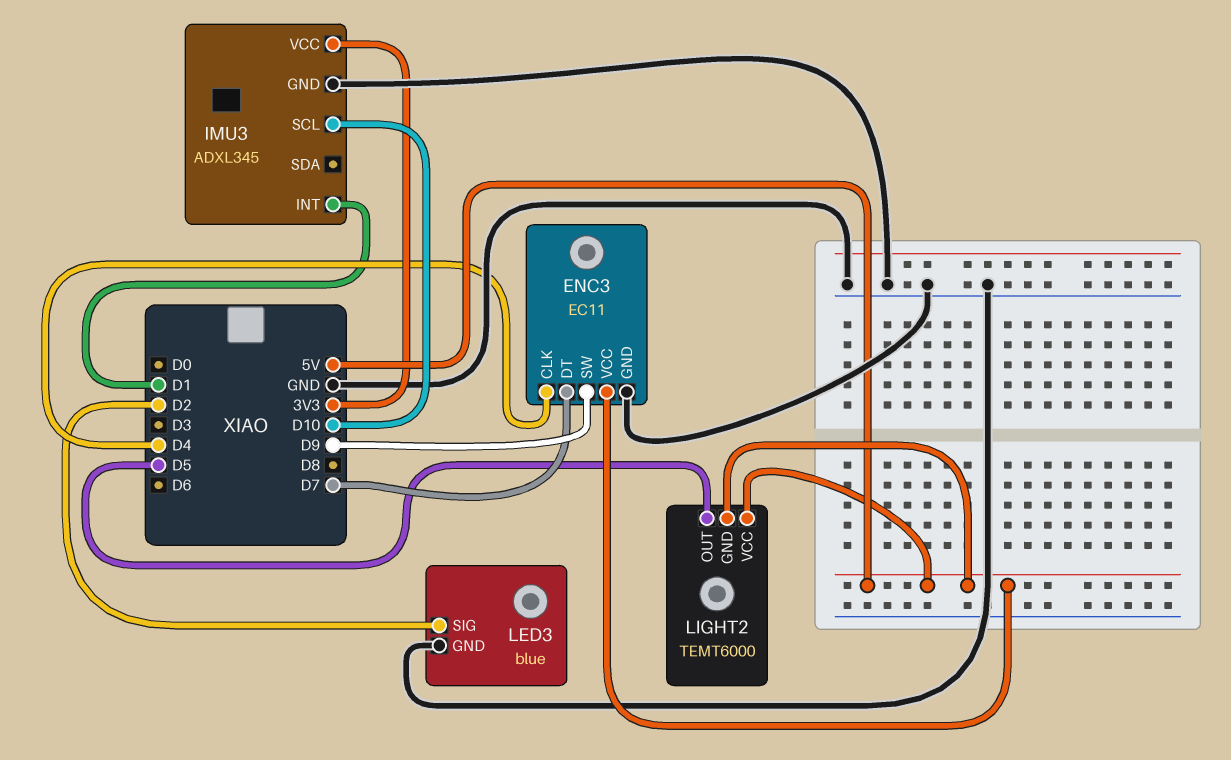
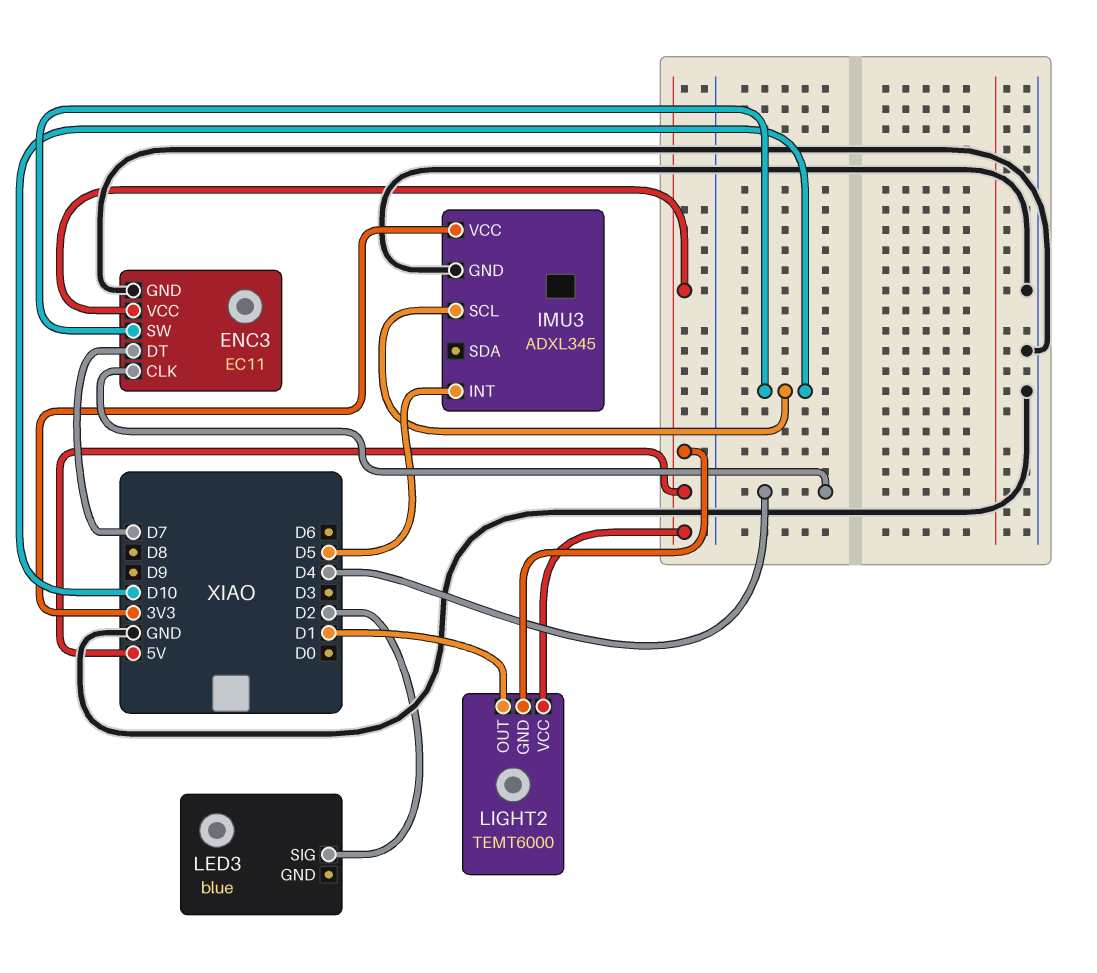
ENC3 pin SW: D9 -> D10
IMU3 pin INT: D1 -> D5
LED3 pin GND: GND -> none
LIGHT2 pin OUT: D5 -> D1

